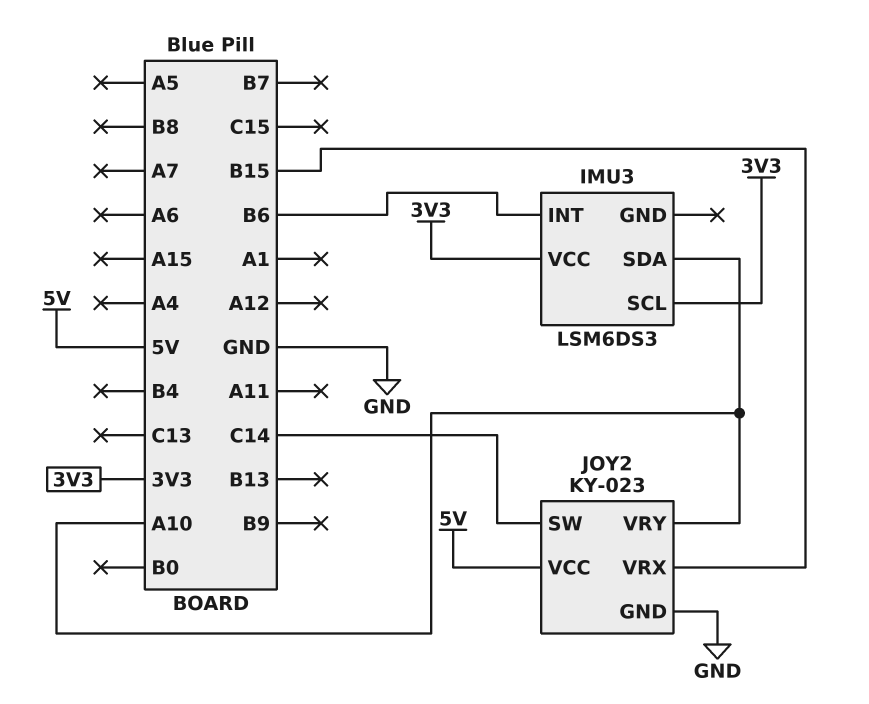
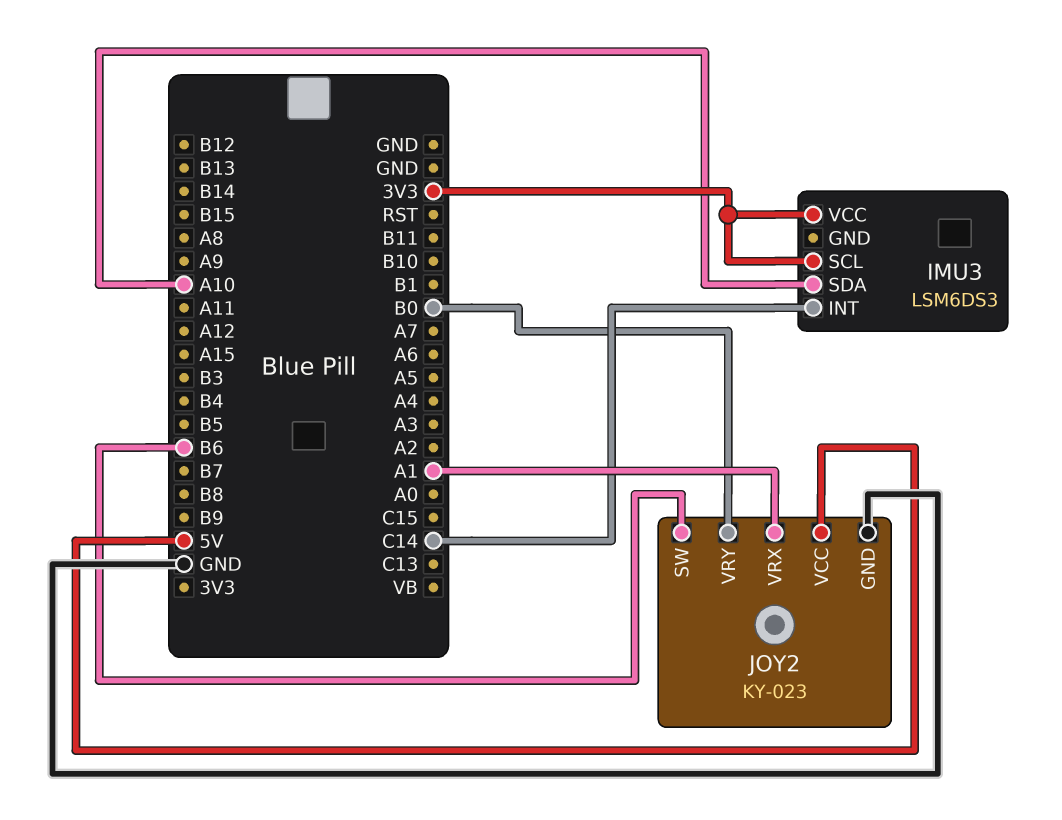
IMU3 pin INT: B6 -> C14
JOY2 pin SW: C14 -> B6
JOY2 pin VRX: B15 -> A1
JOY2 pin VRY: A10 -> B0

